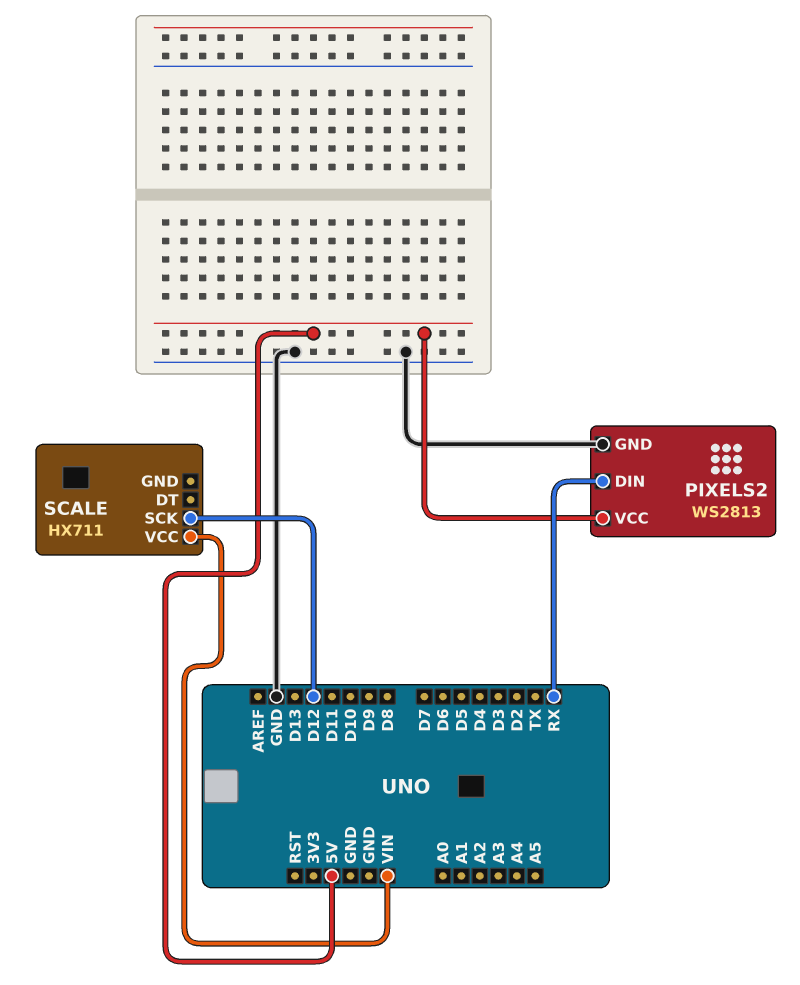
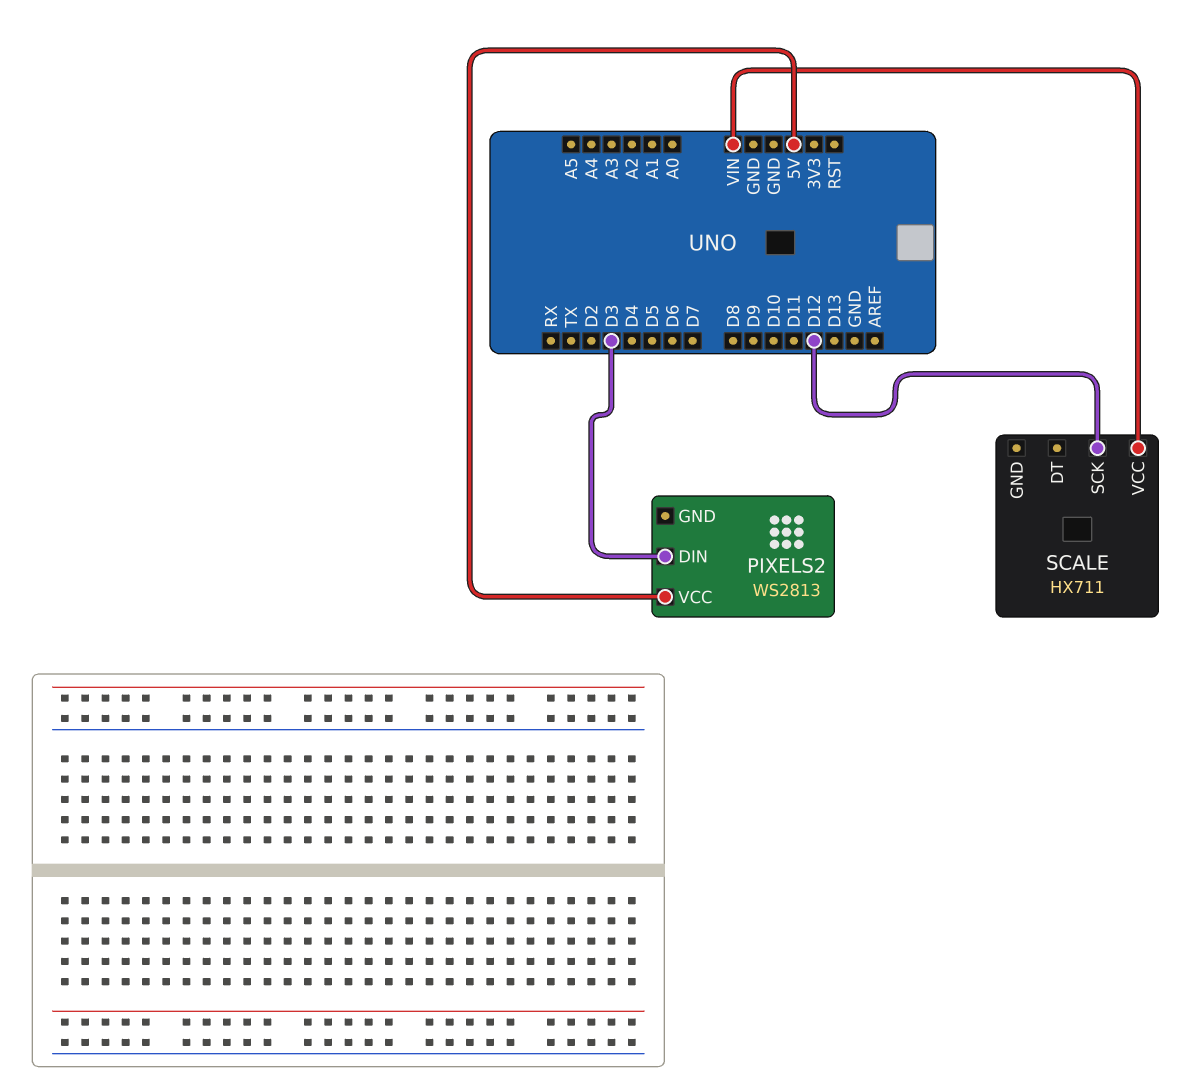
PIXELS2 pin DIN: RX -> D3
PIXELS2 pin GND: GND -> none

